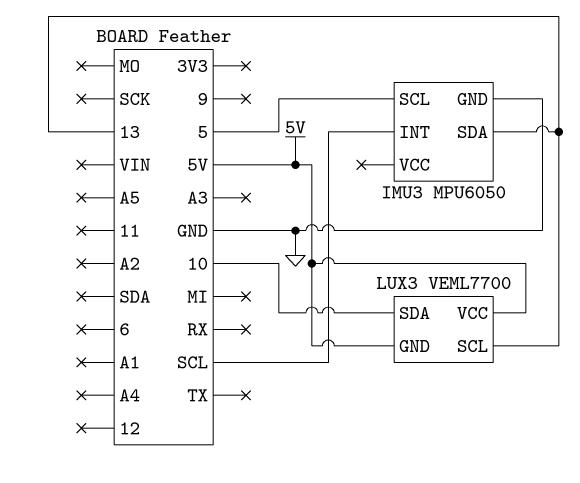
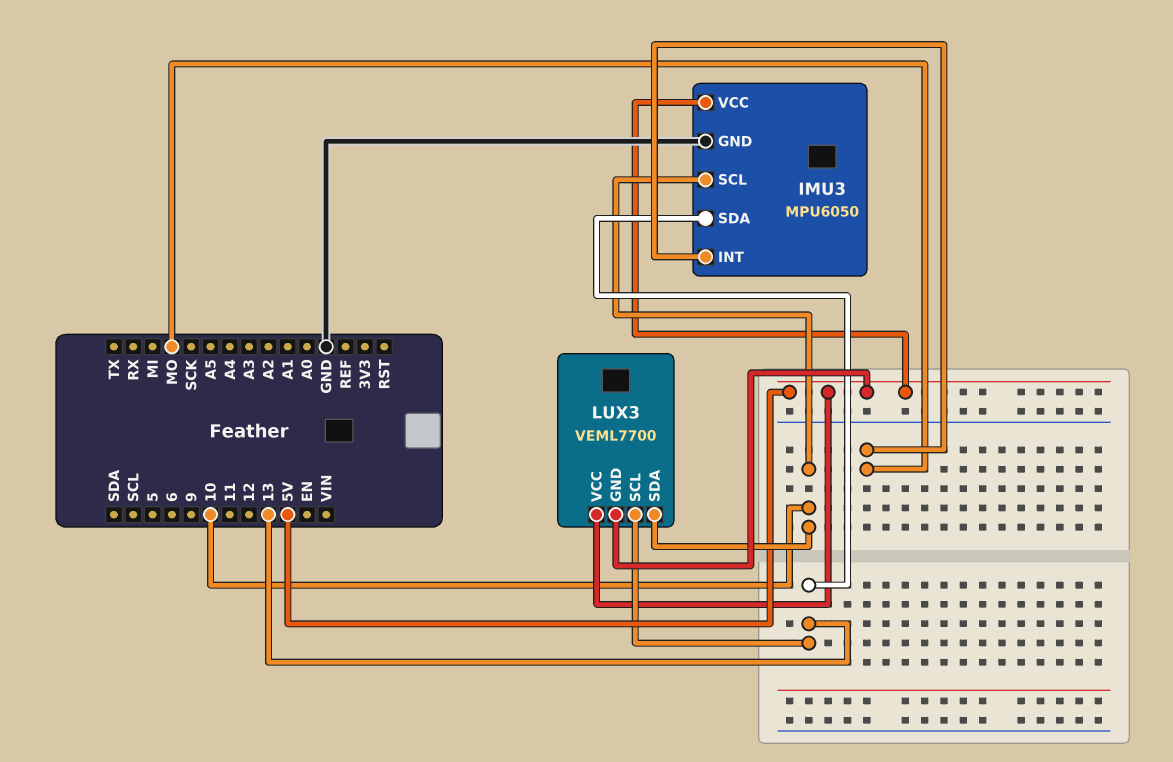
IMU3 pin INT: SCL -> MO
IMU3 pin SCL: 5 -> 10
IMU3 pin VCC: none -> 5V

